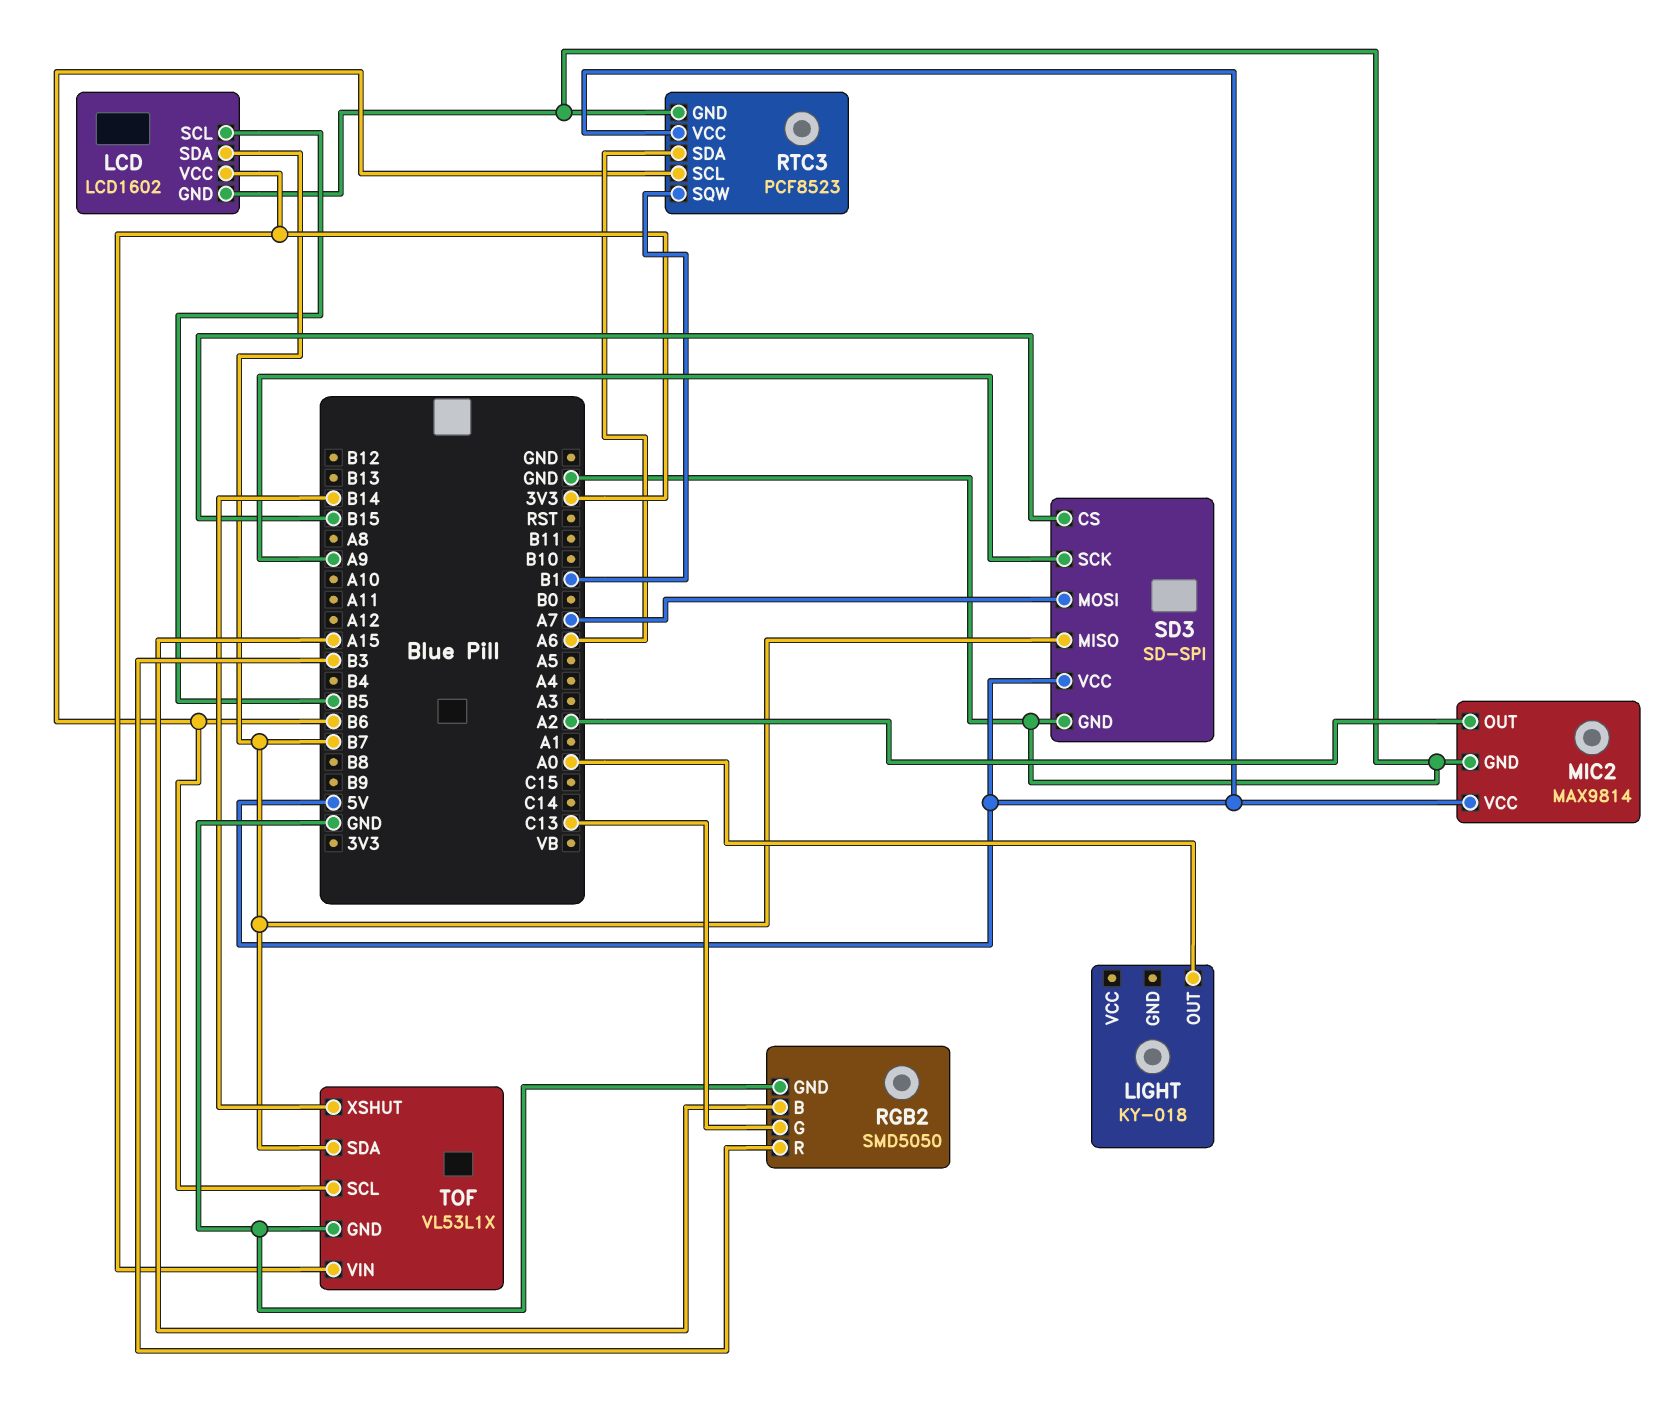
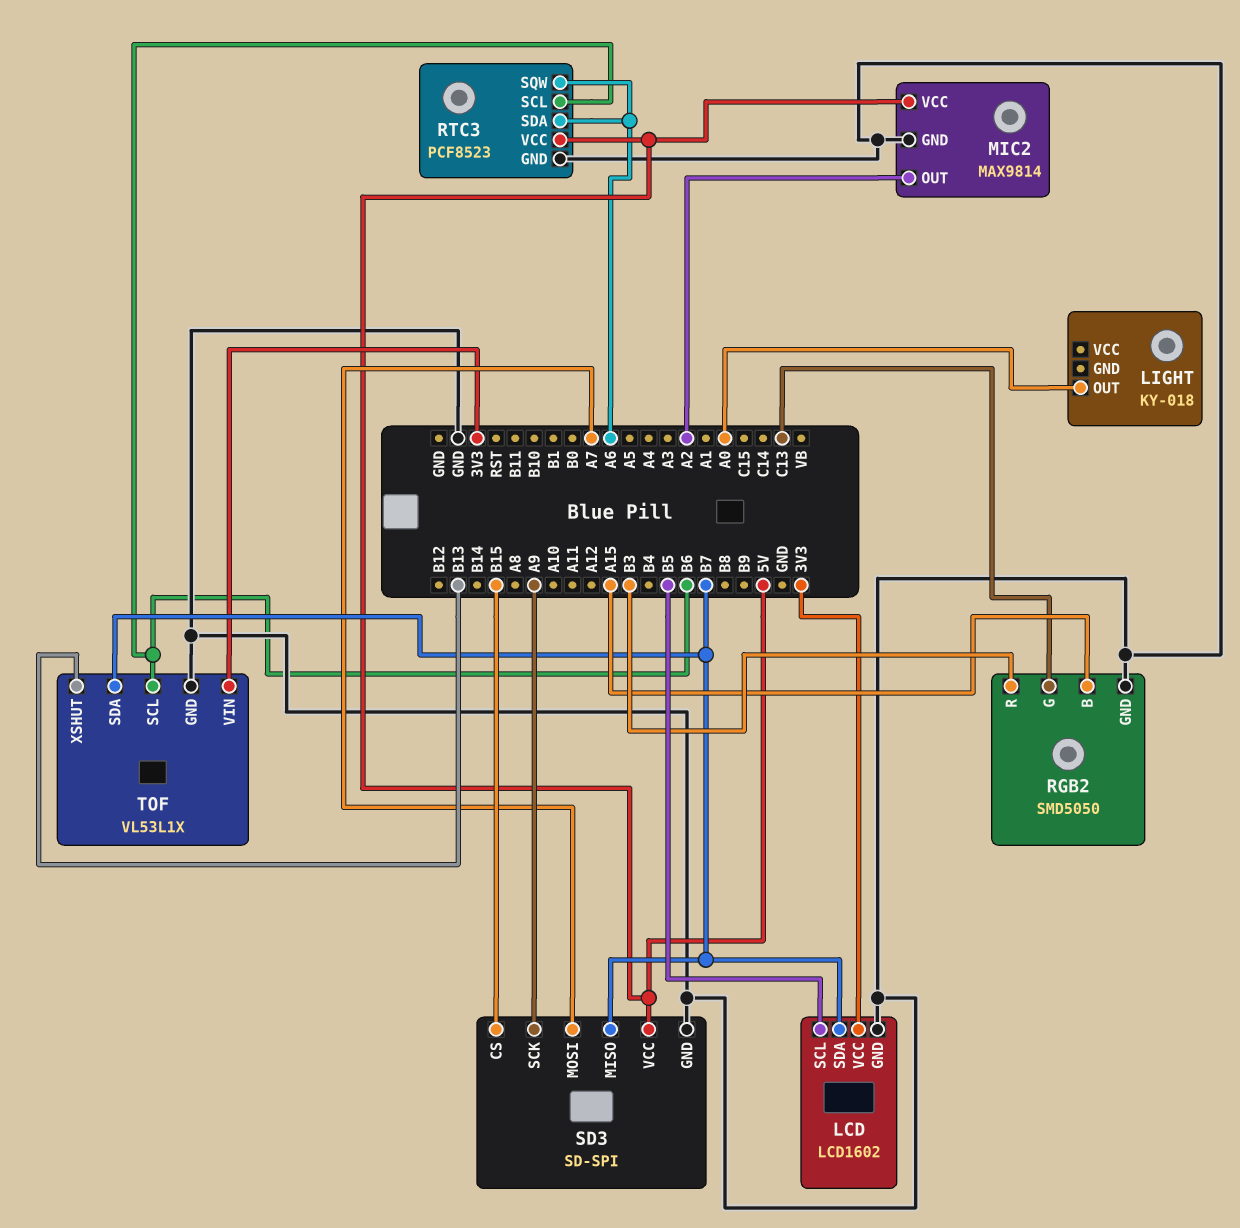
RTC3 pin SQW: B1 -> A6
TOF pin XSHUT: B14 -> B13

